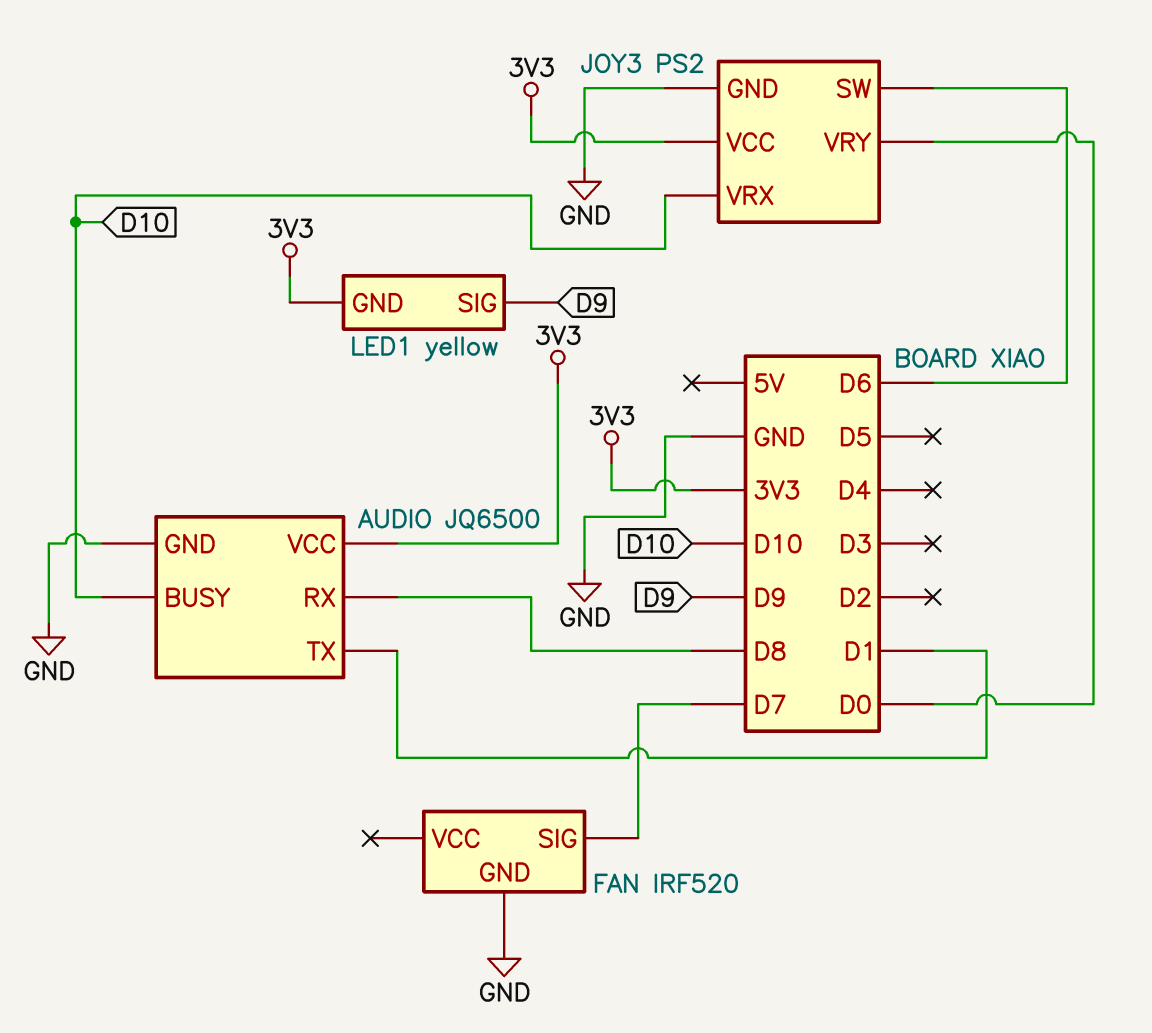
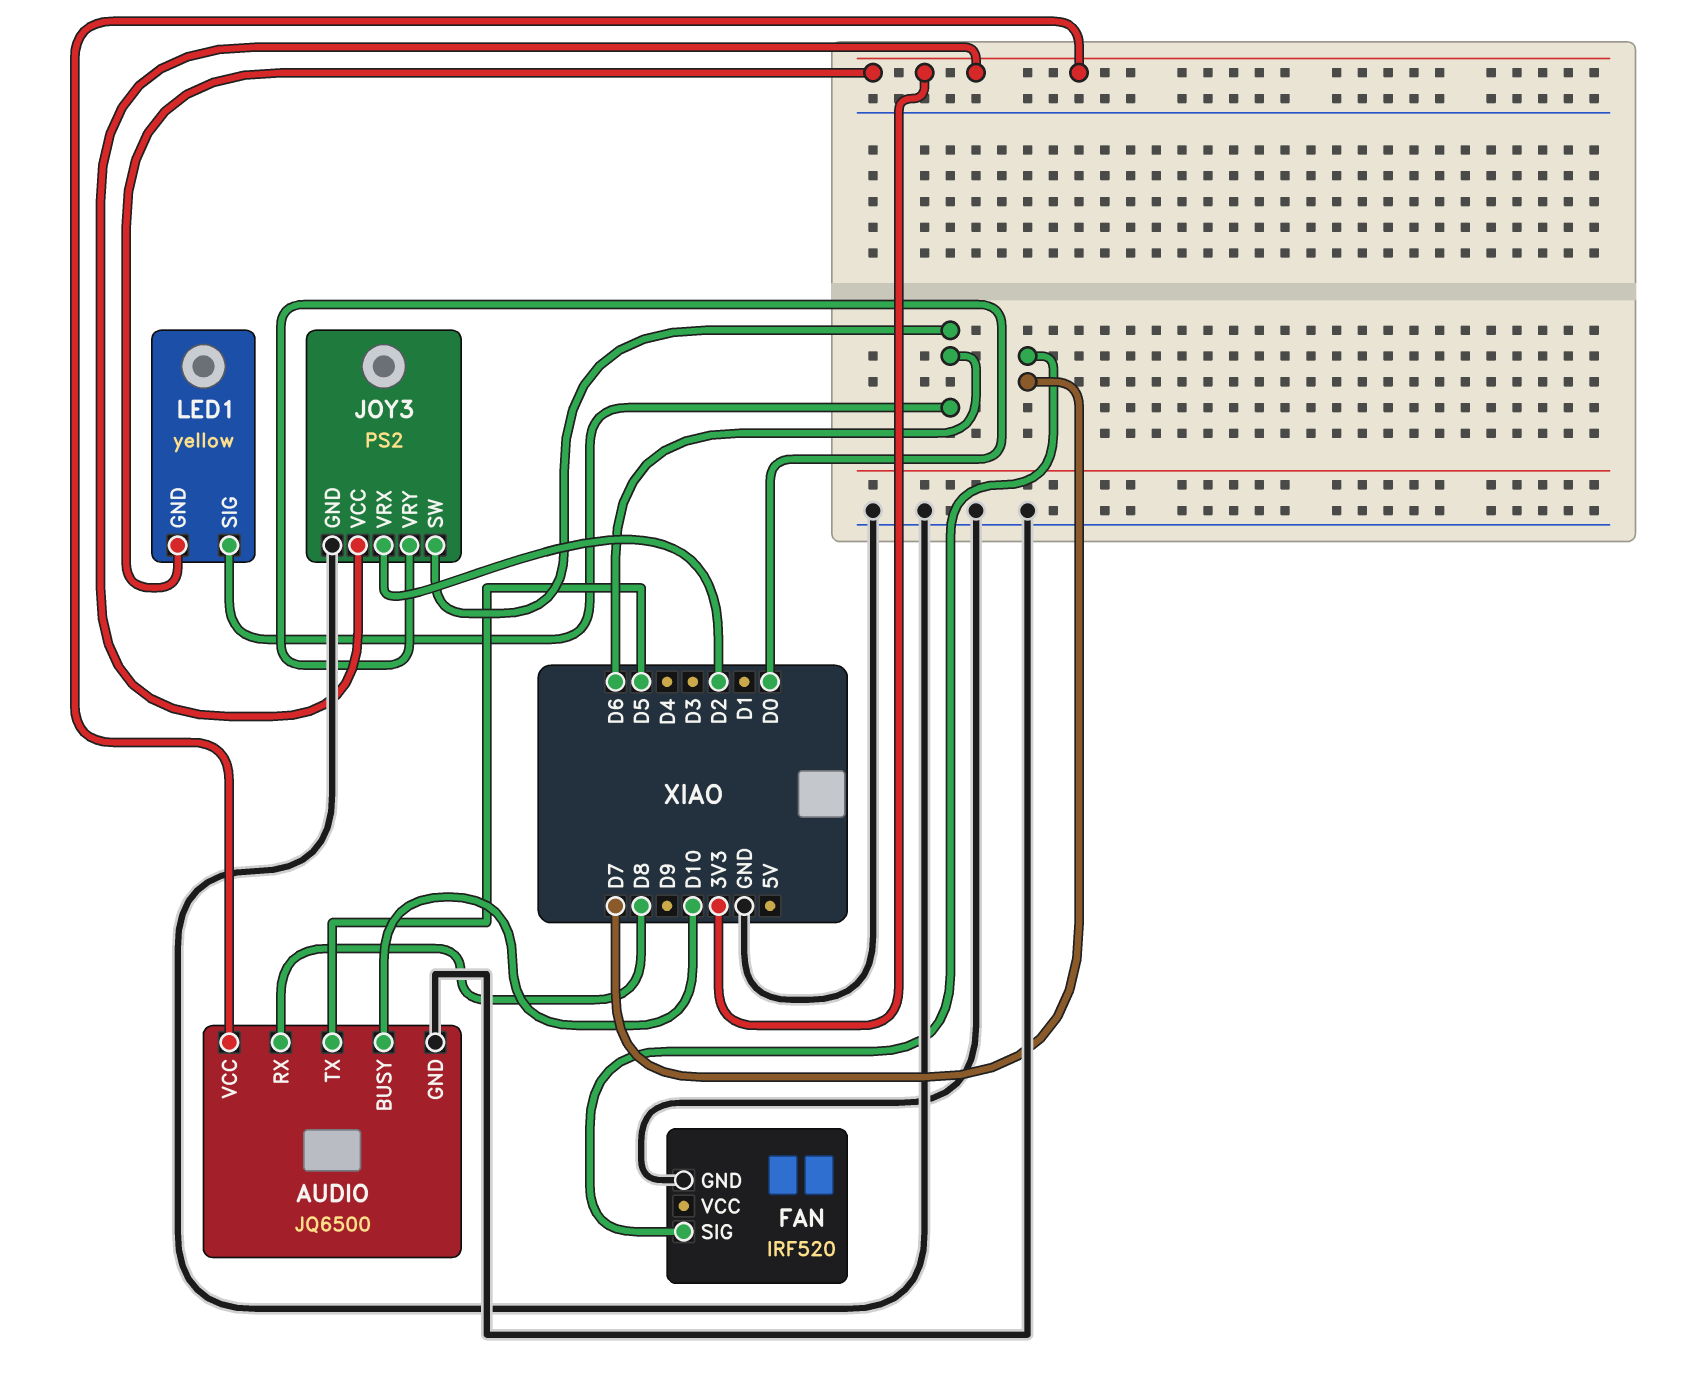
AUDIO pin TX: D1 -> D5
JOY3 pin VRX: D10 -> D2
LED1 pin SIG: D9 -> D6

